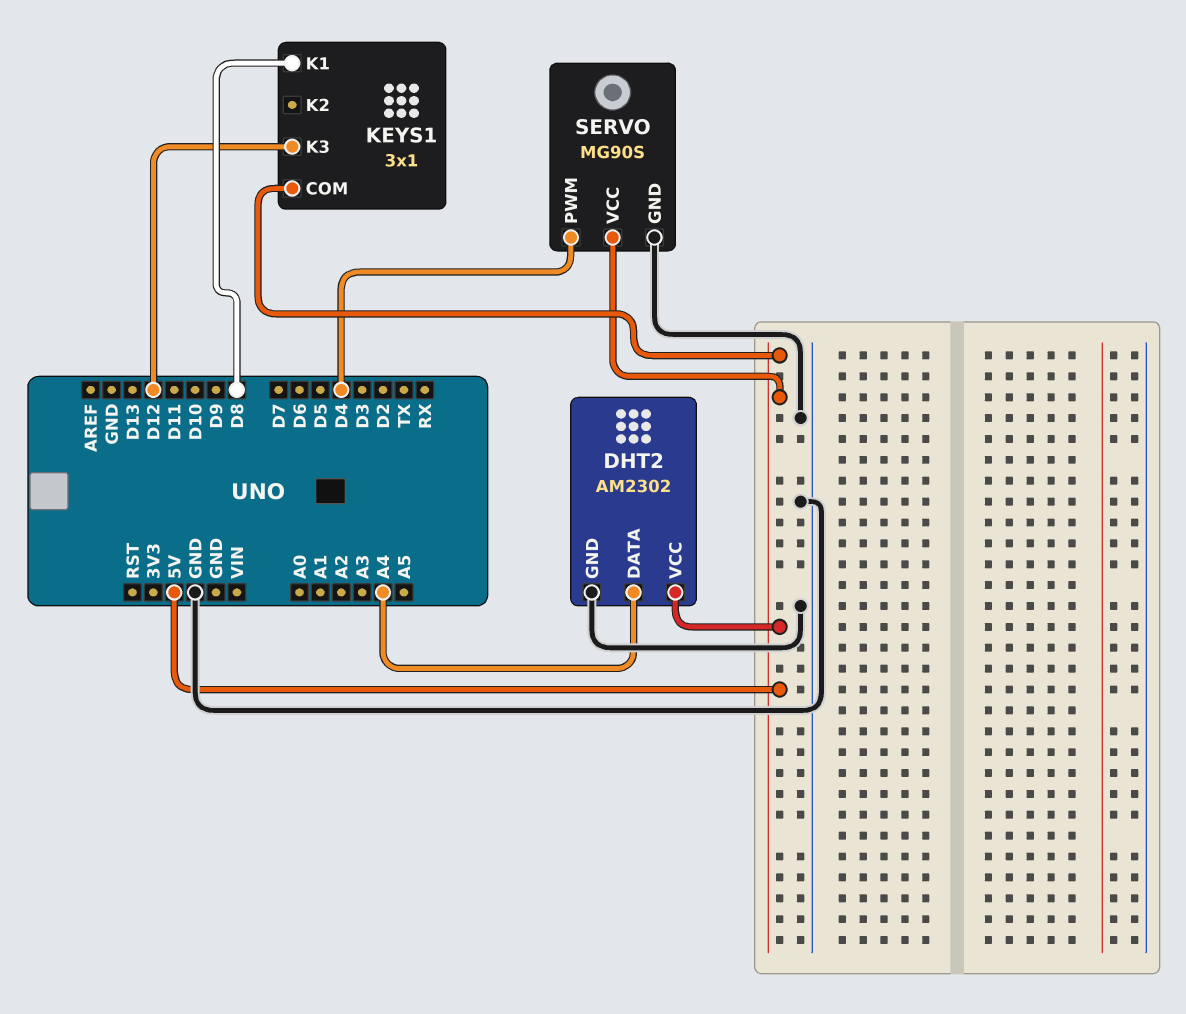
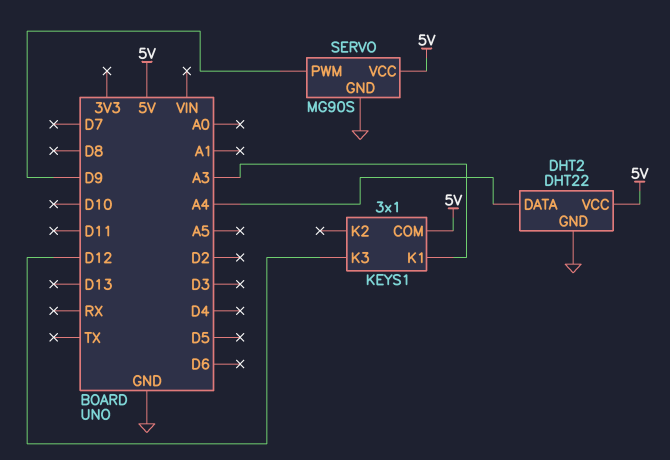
DHT2: AM2302 -> DHT22
KEYS1 pin K1: D8 -> A3
SERVO pin PWM: D4 -> D9

